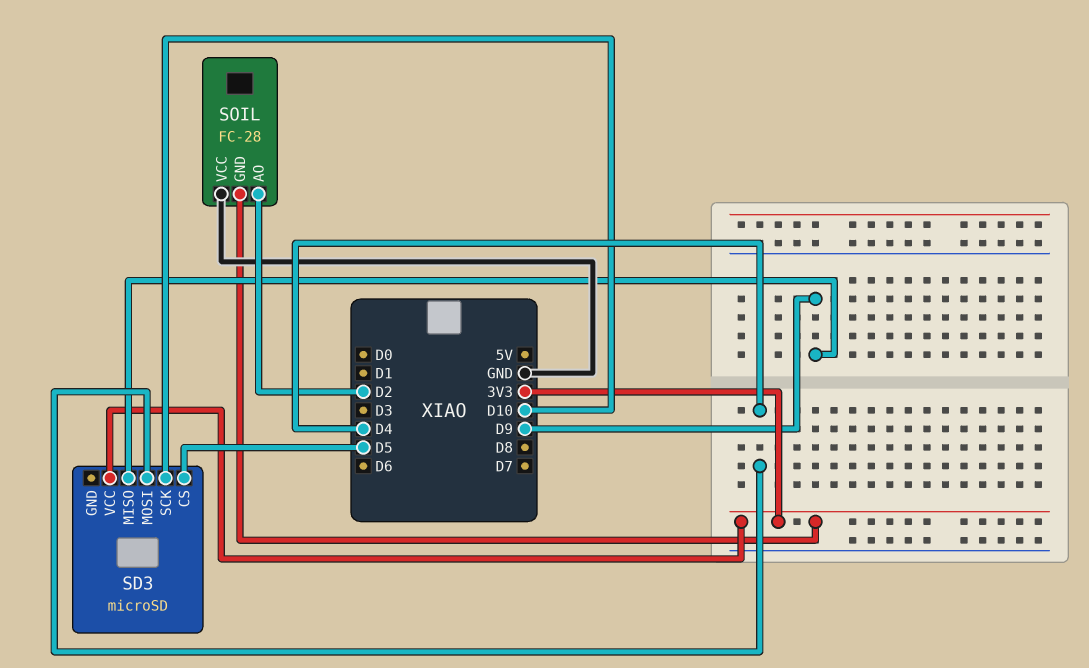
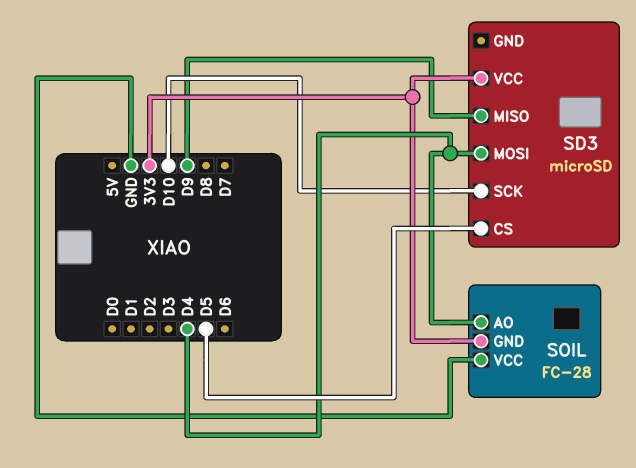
SOIL pin AO: D2 -> D4

